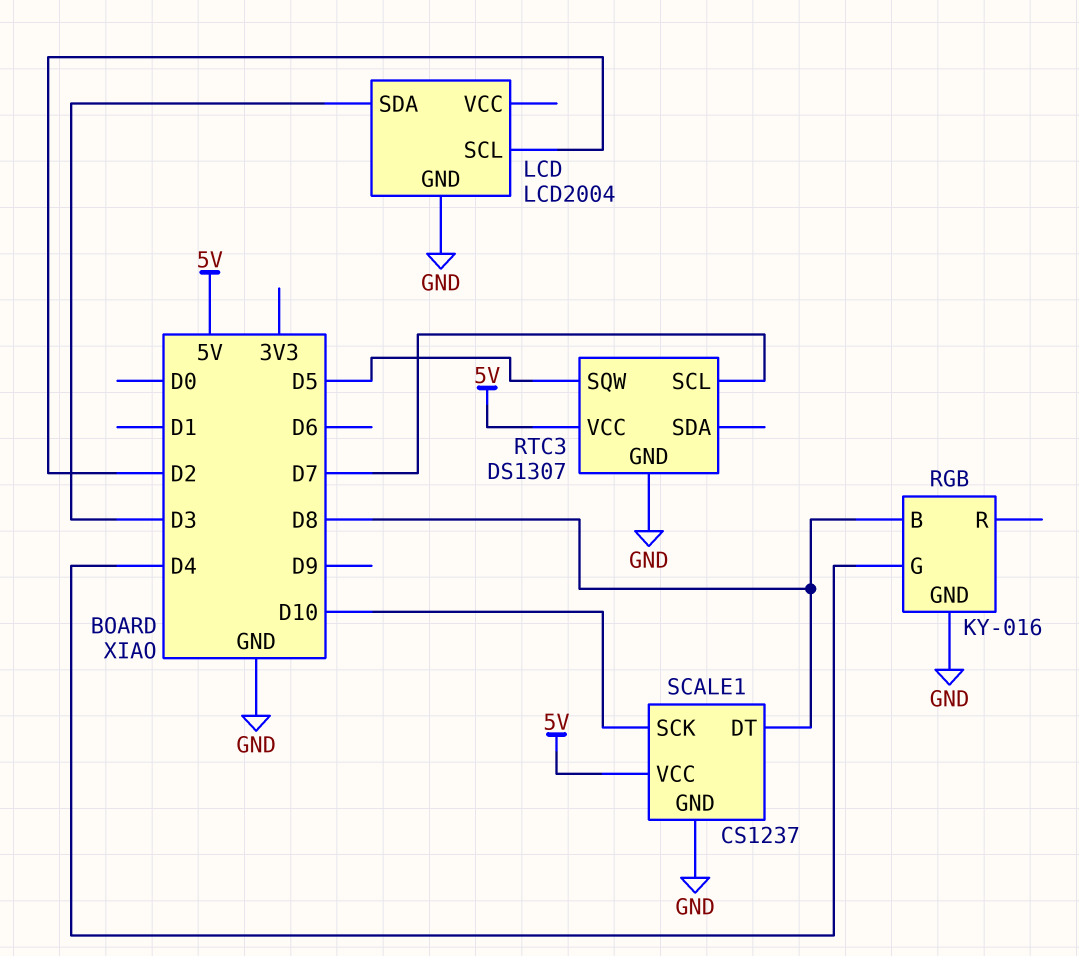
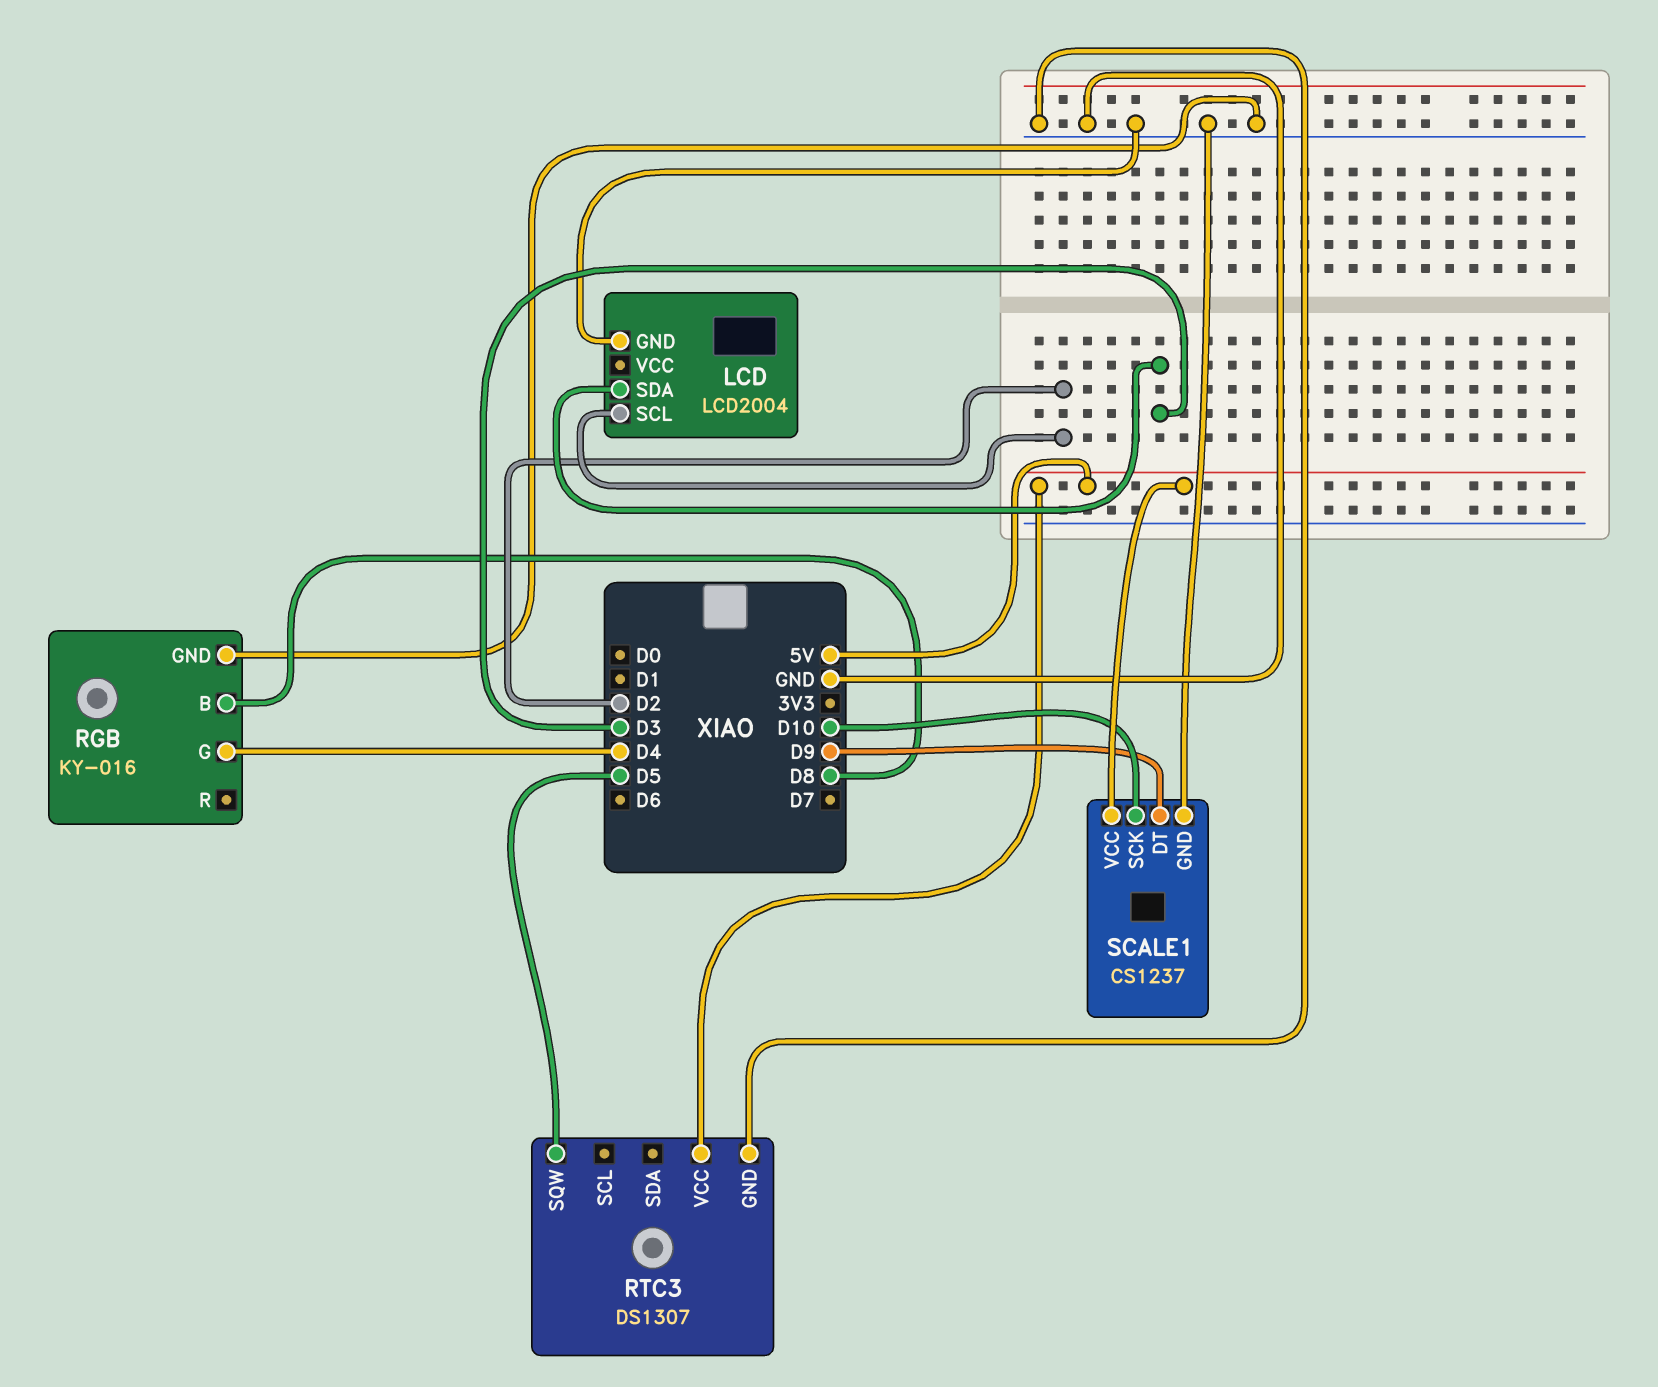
RTC3 pin SCL: D7 -> none
SCALE1 pin DT: D8 -> D9

